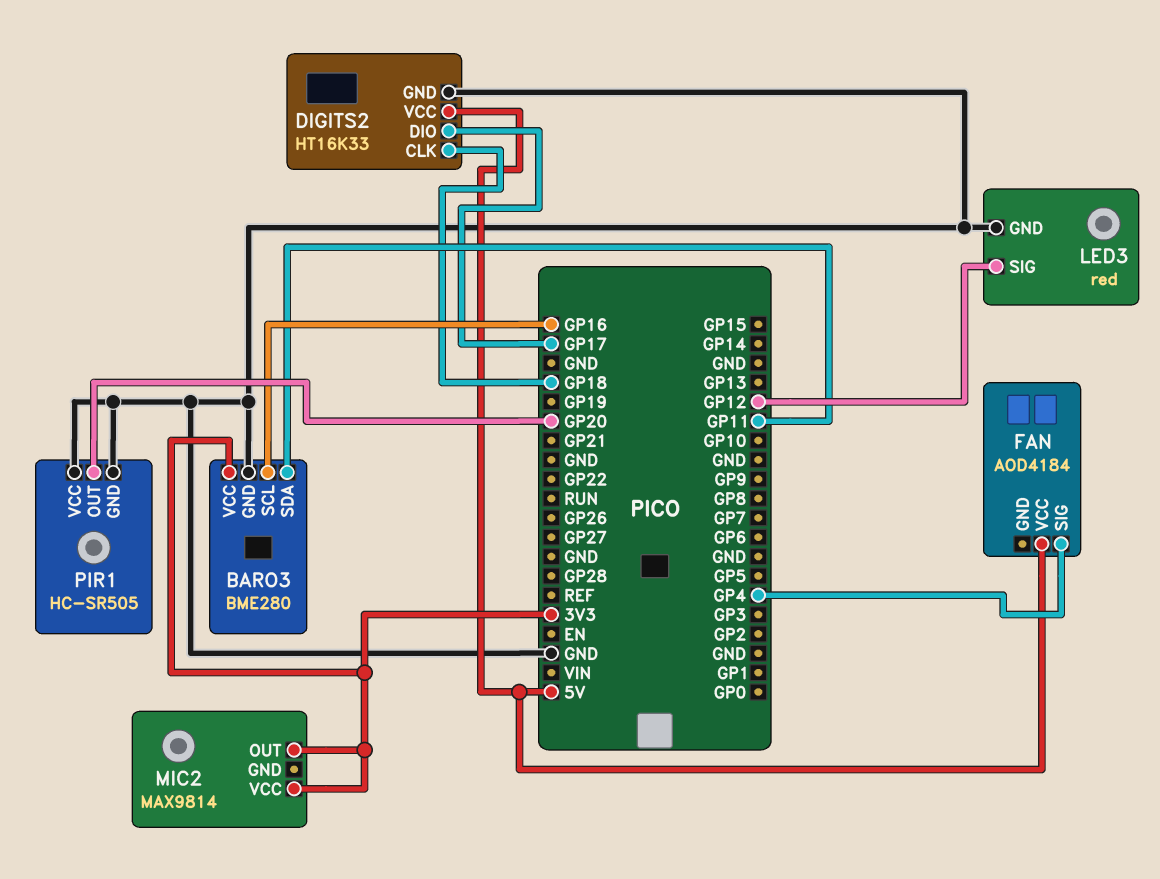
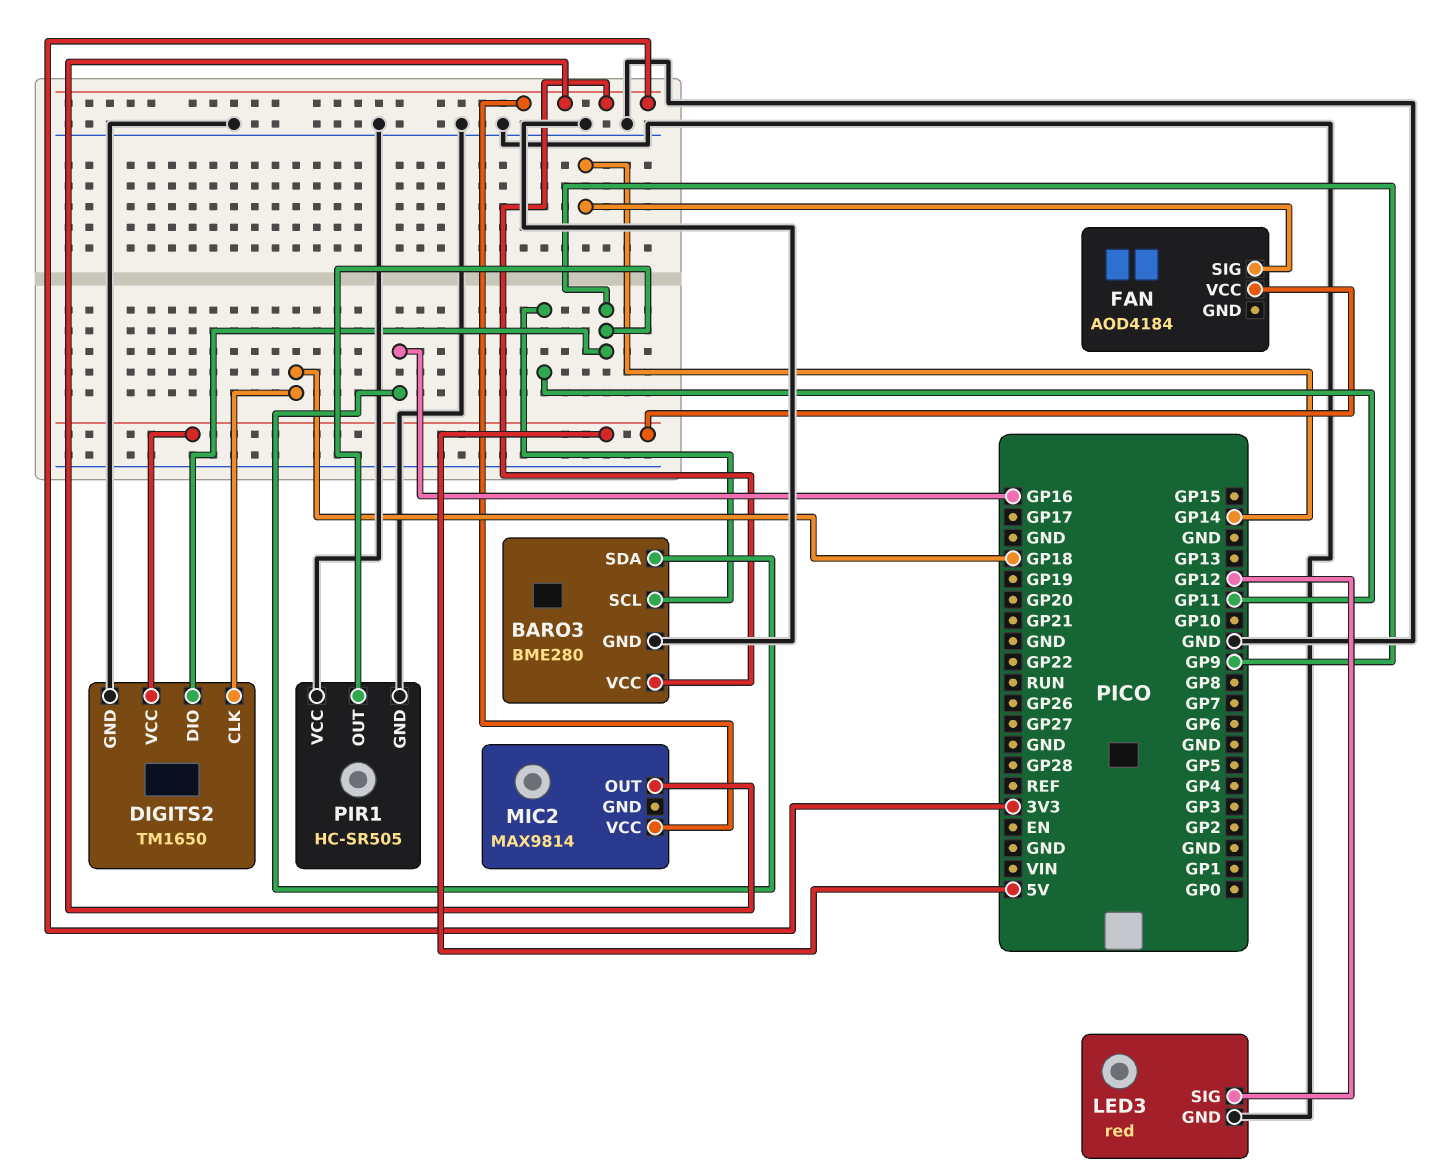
BARO3 pin SCL: GP16 -> GP11
BARO3 pin SDA: GP11 -> GP16
DIGITS2: HT16K33 -> TM1650
DIGITS2 pin DIO: GP17 -> GP9
FAN pin SIG: GP4 -> GP14
PIR1 pin OUT: GP20 -> GP9

